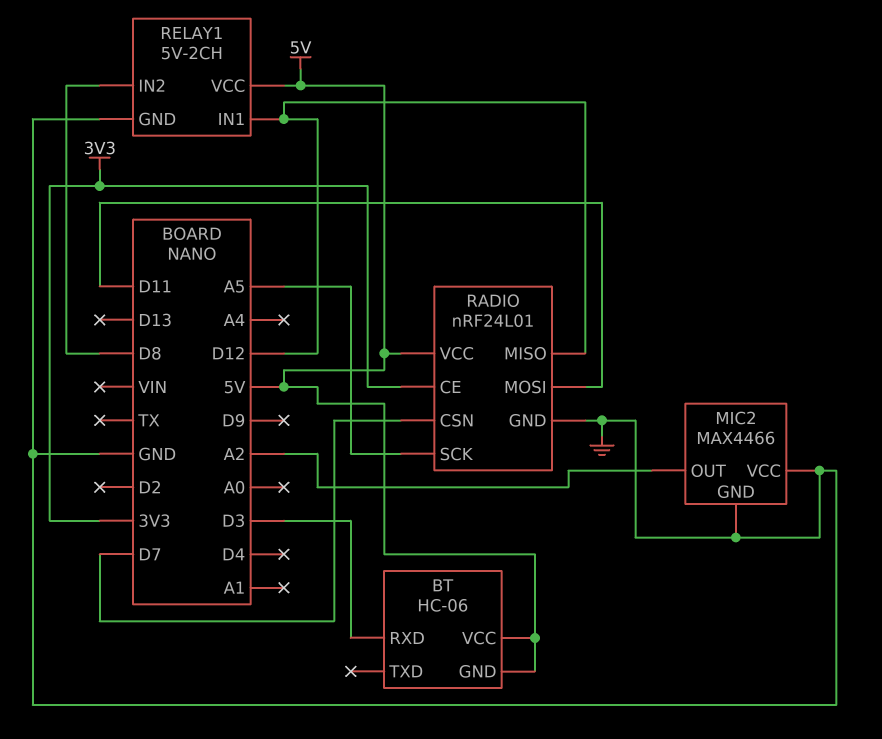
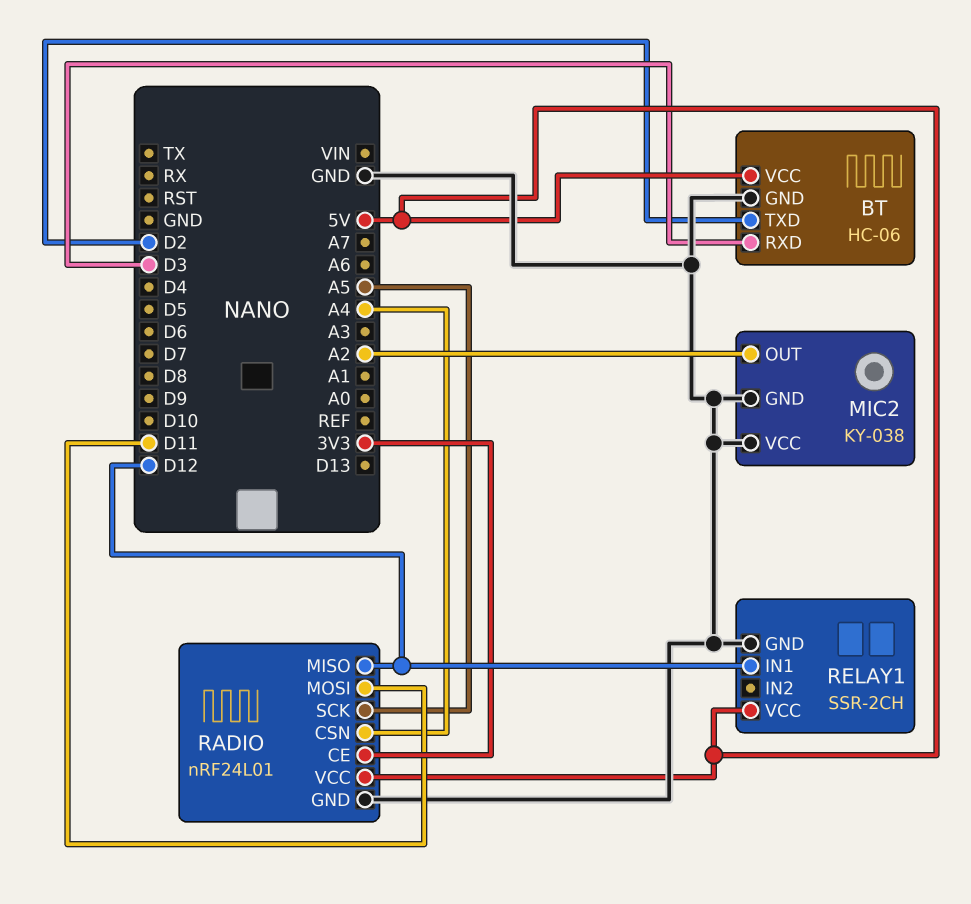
BT pin GND: 5V -> GND
BT pin TXD: none -> D2
MIC2: MAX4466 -> KY-038
RADIO pin CSN: D7 -> A4
RELAY1: 5V-2CH -> SSR-2CH
RELAY1 pin IN2: D8 -> none

